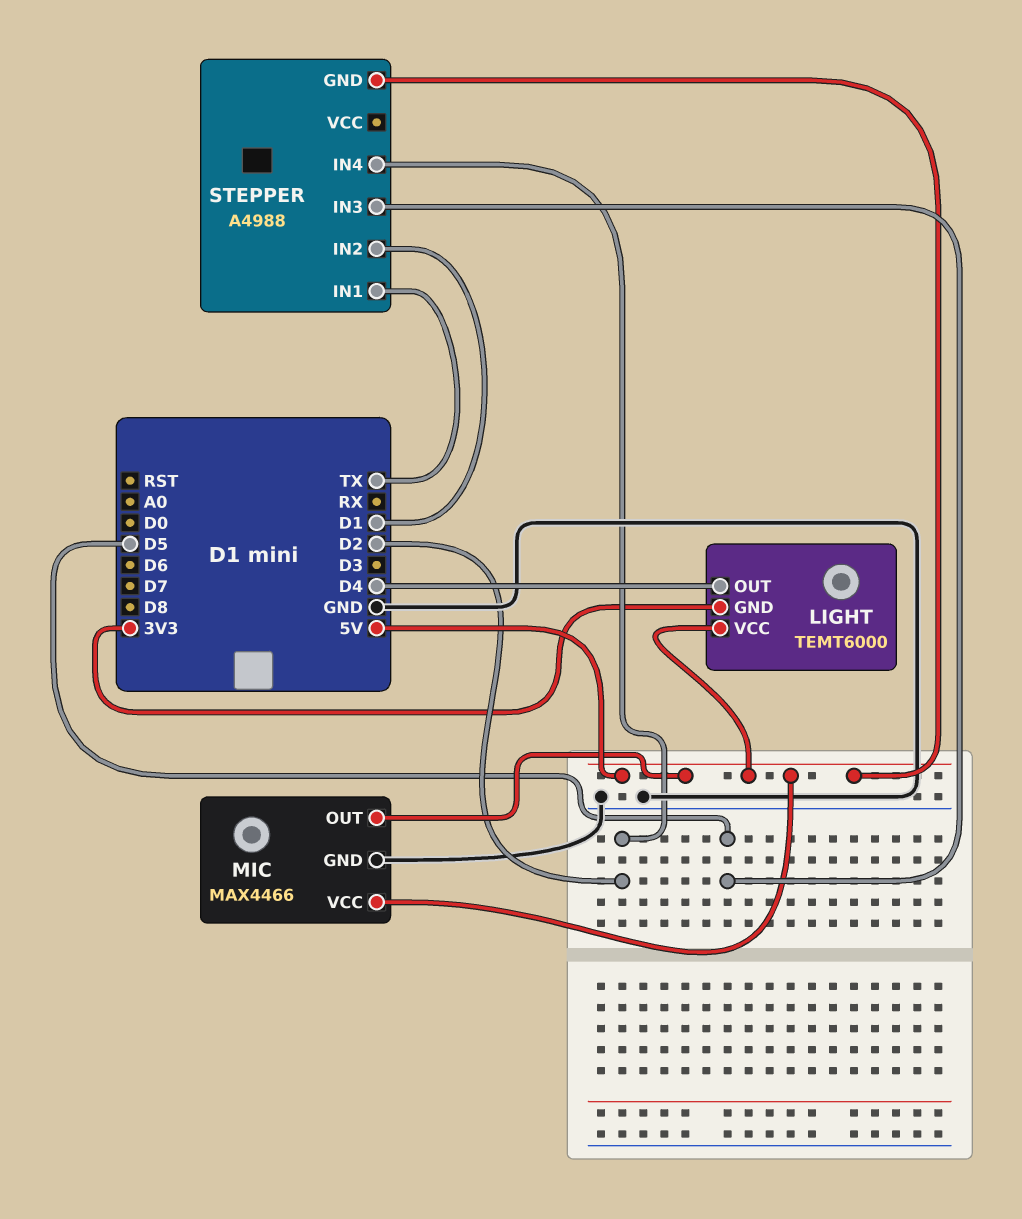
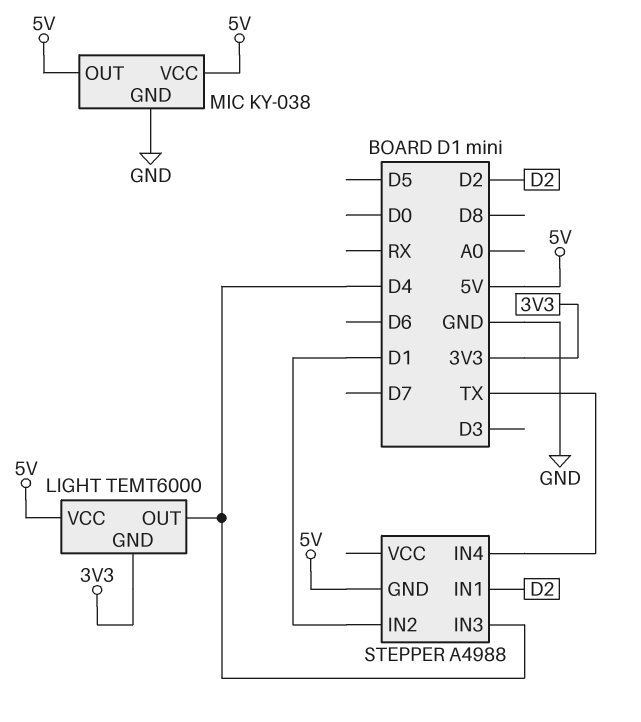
MIC: MAX4466 -> KY-038
STEPPER pin IN1: TX -> D2
STEPPER pin IN3: D5 -> D4
STEPPER pin IN4: D2 -> TX

